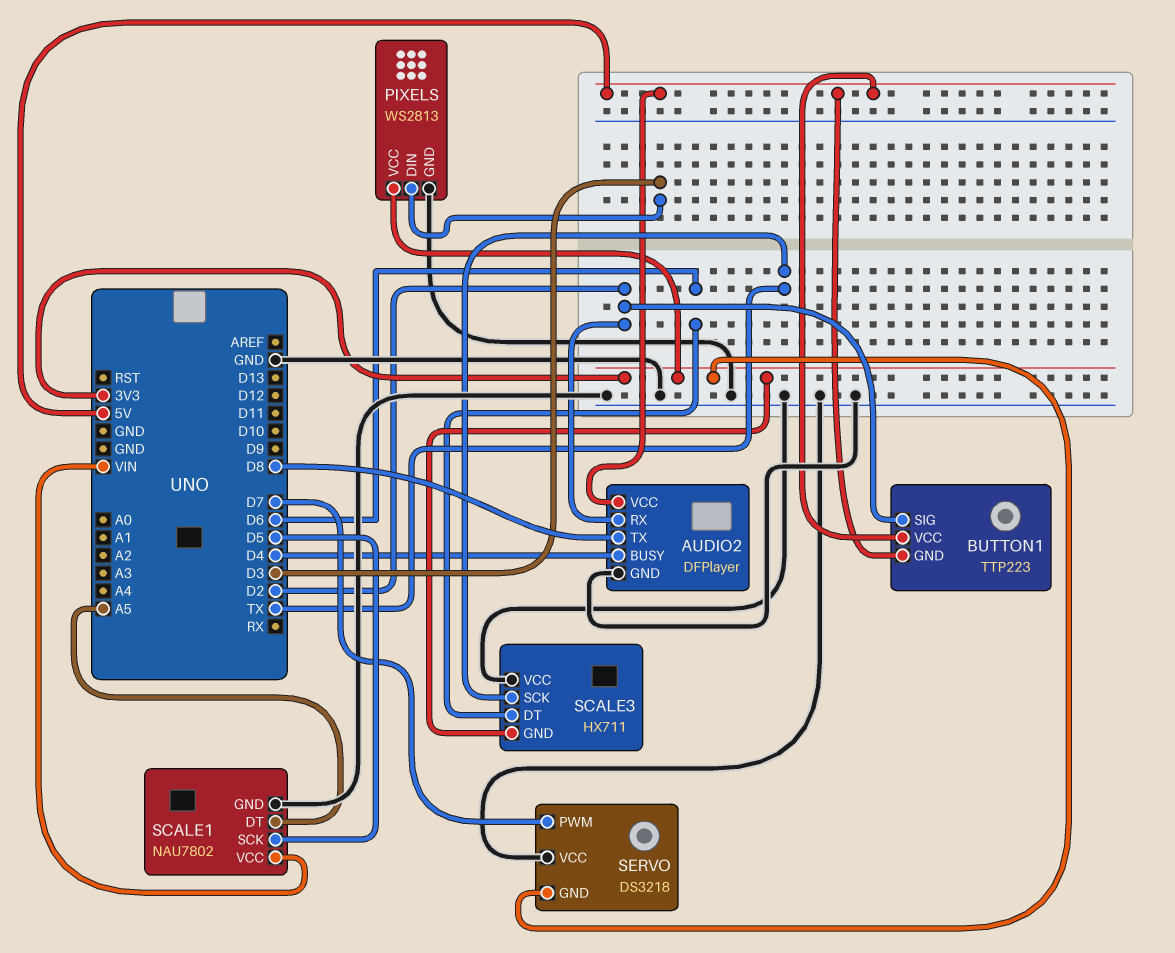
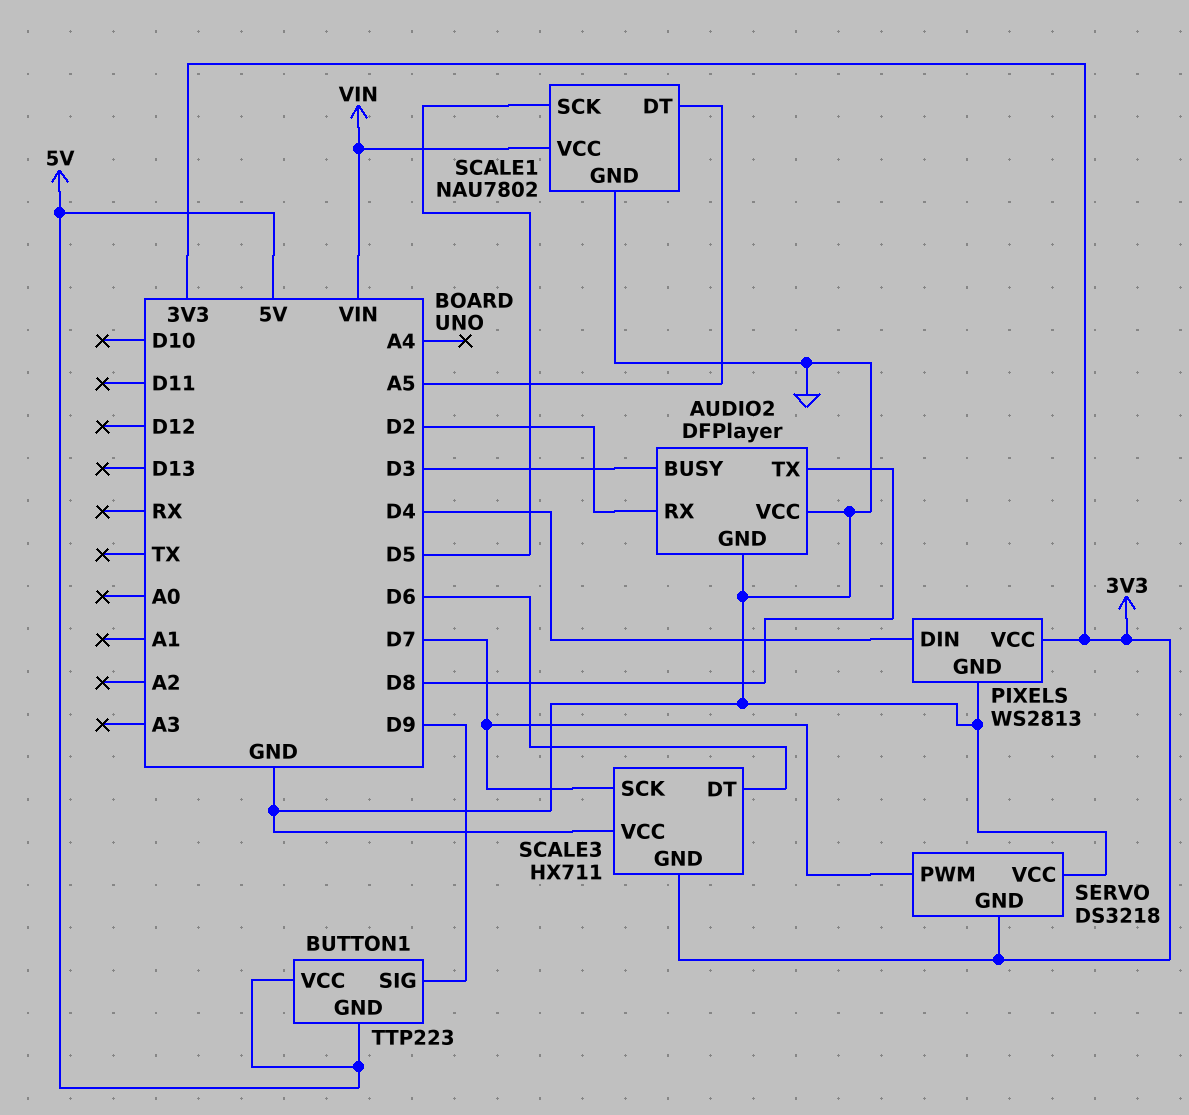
AUDIO2 pin BUSY: D4 -> D3
AUDIO2 pin VCC: 5V -> GND
BUTTON1 pin SIG: D2 -> D9
PIXELS pin DIN: D3 -> D4
SCALE3 pin SCK: TX -> D7

